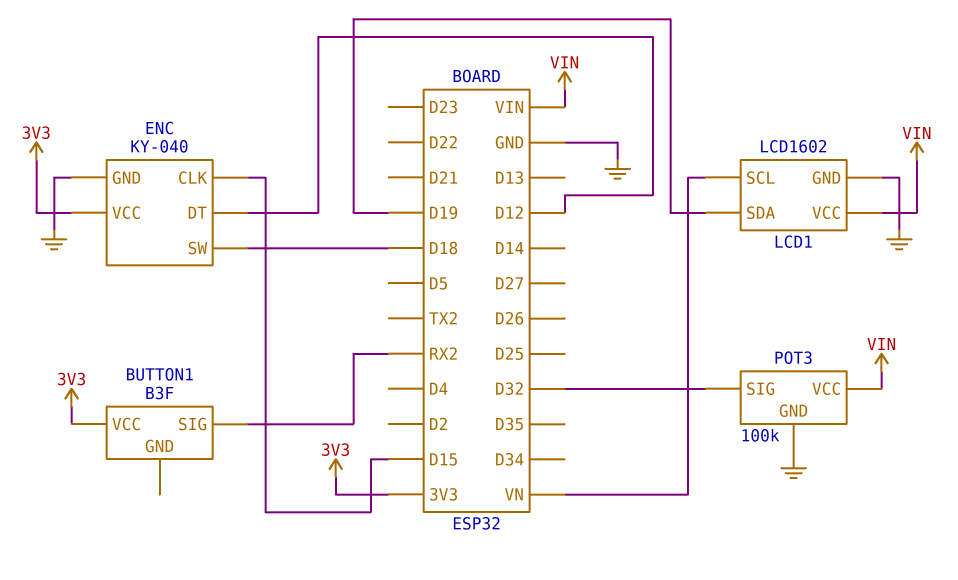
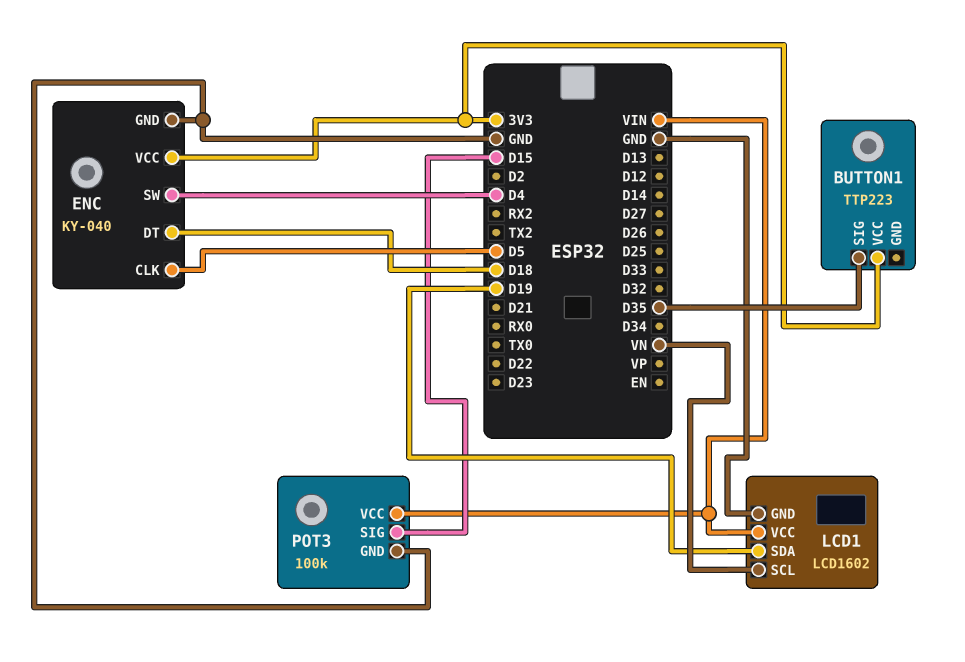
BUTTON1: B3F -> TTP223
BUTTON1 pin SIG: RX2 -> D35
ENC pin CLK: D15 -> D5
ENC pin DT: D12 -> D18
ENC pin SW: D18 -> D4
POT3 pin SIG: D32 -> D15

